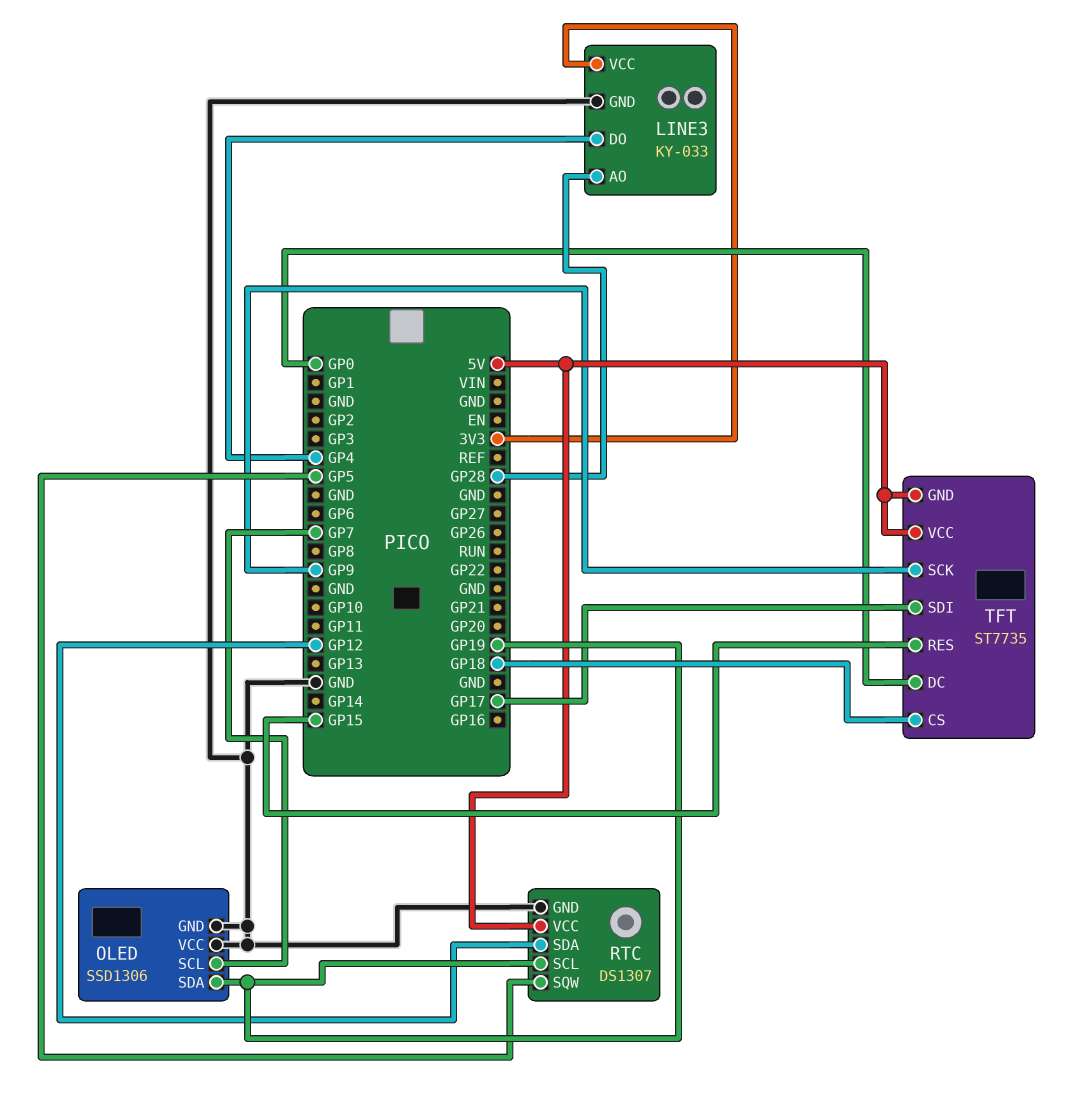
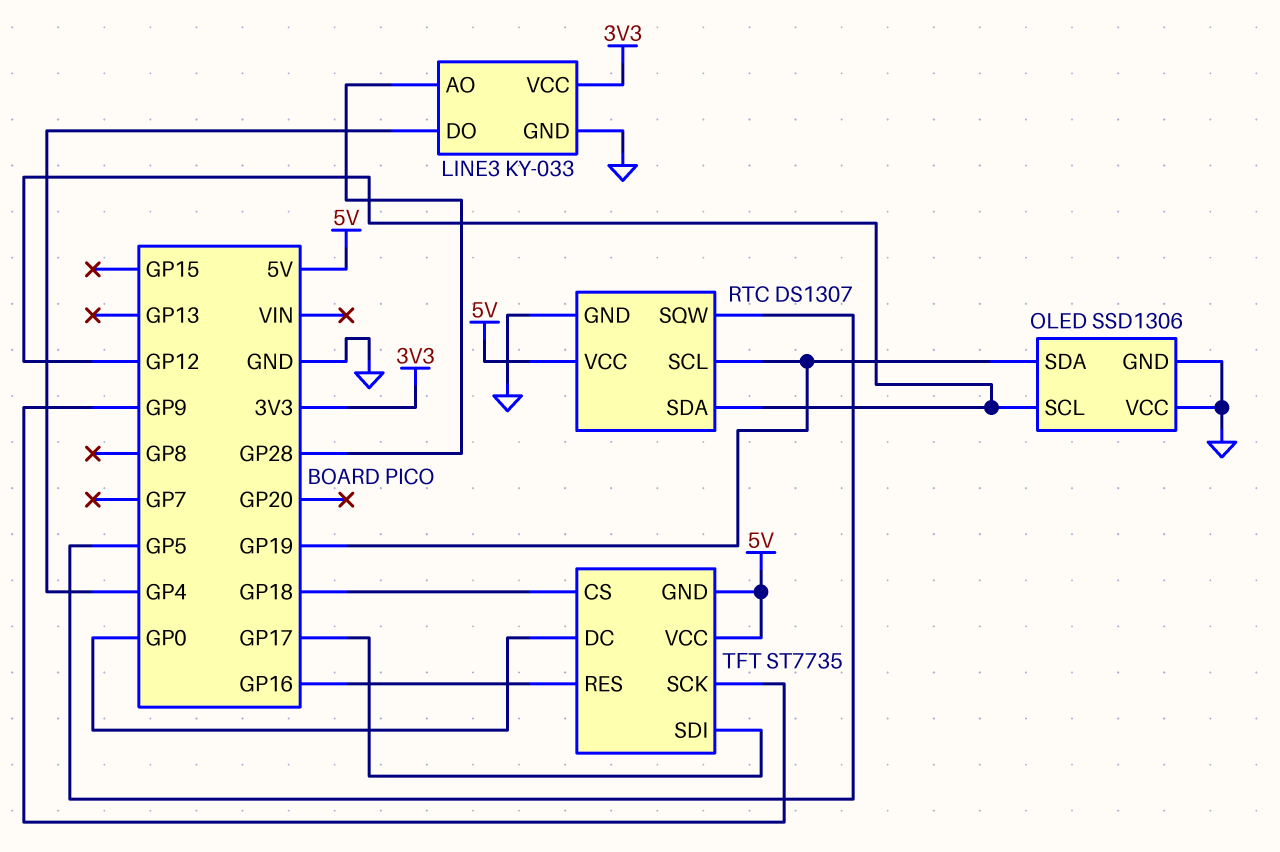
OLED pin SCL: GP7 -> GP12
TFT pin RES: GP15 -> GP16

